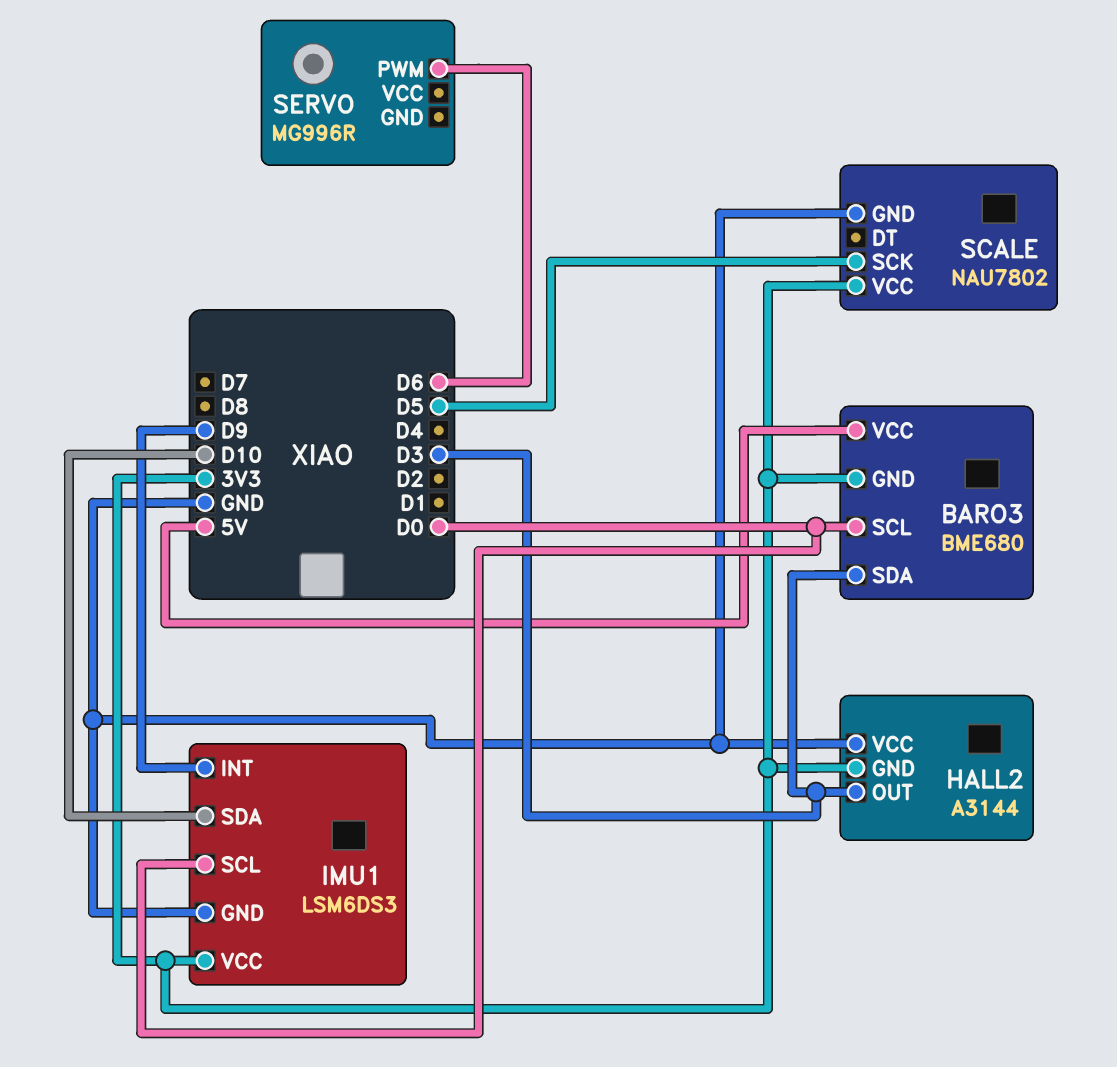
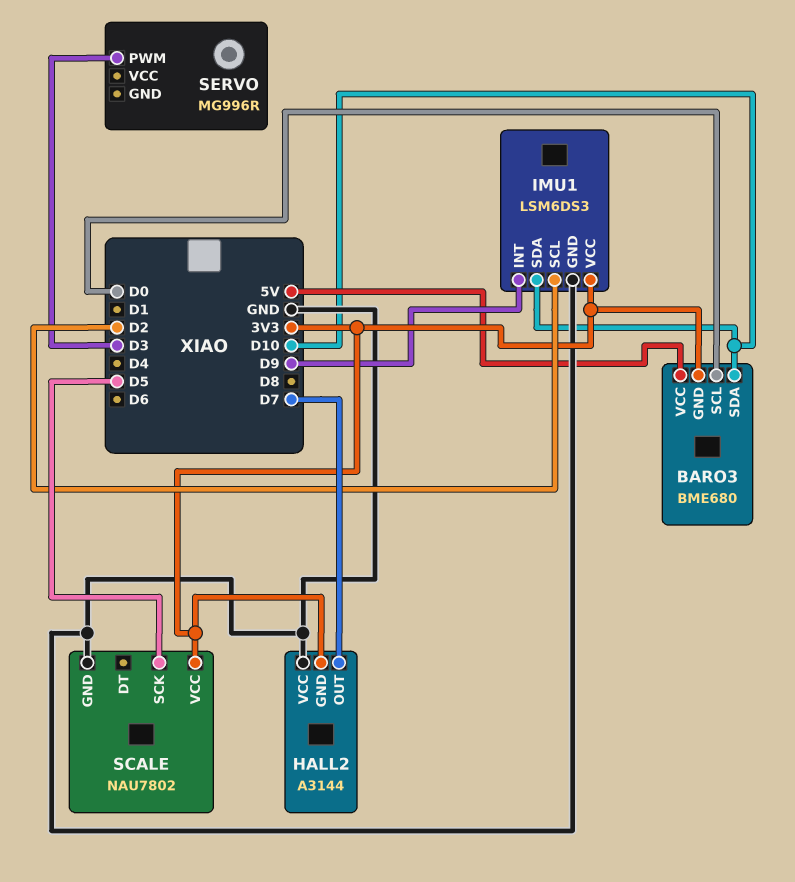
BARO3 pin SDA: D3 -> D10
HALL2 pin OUT: D3 -> D7
IMU1 pin SCL: D0 -> D2
SERVO pin PWM: D6 -> D3

